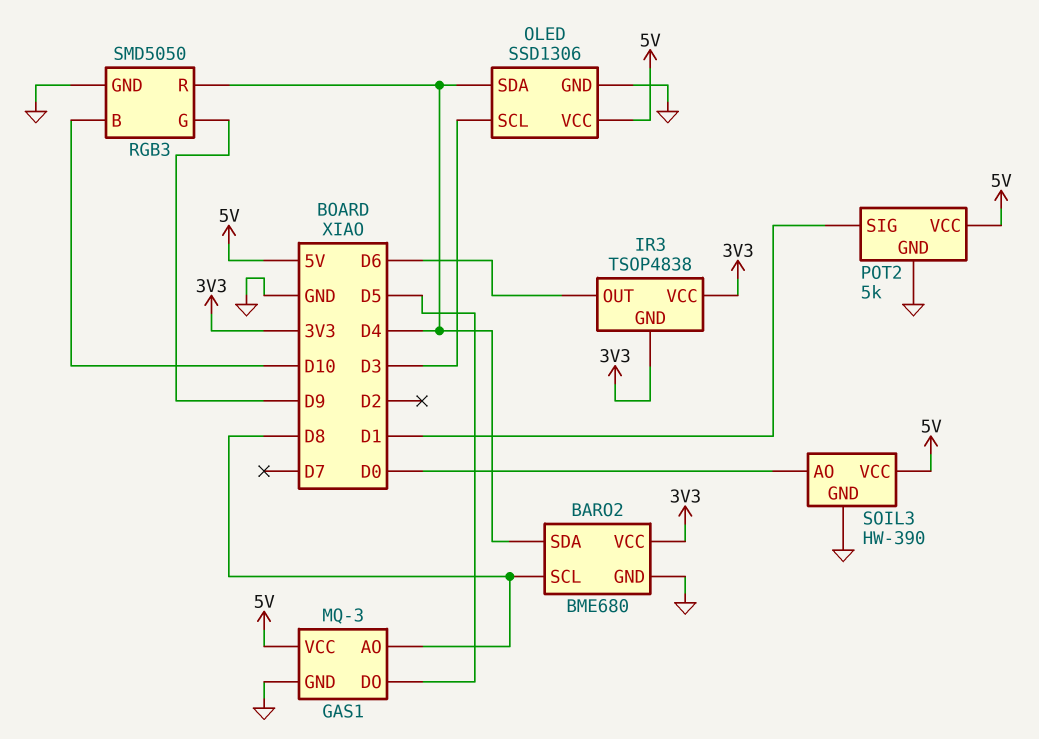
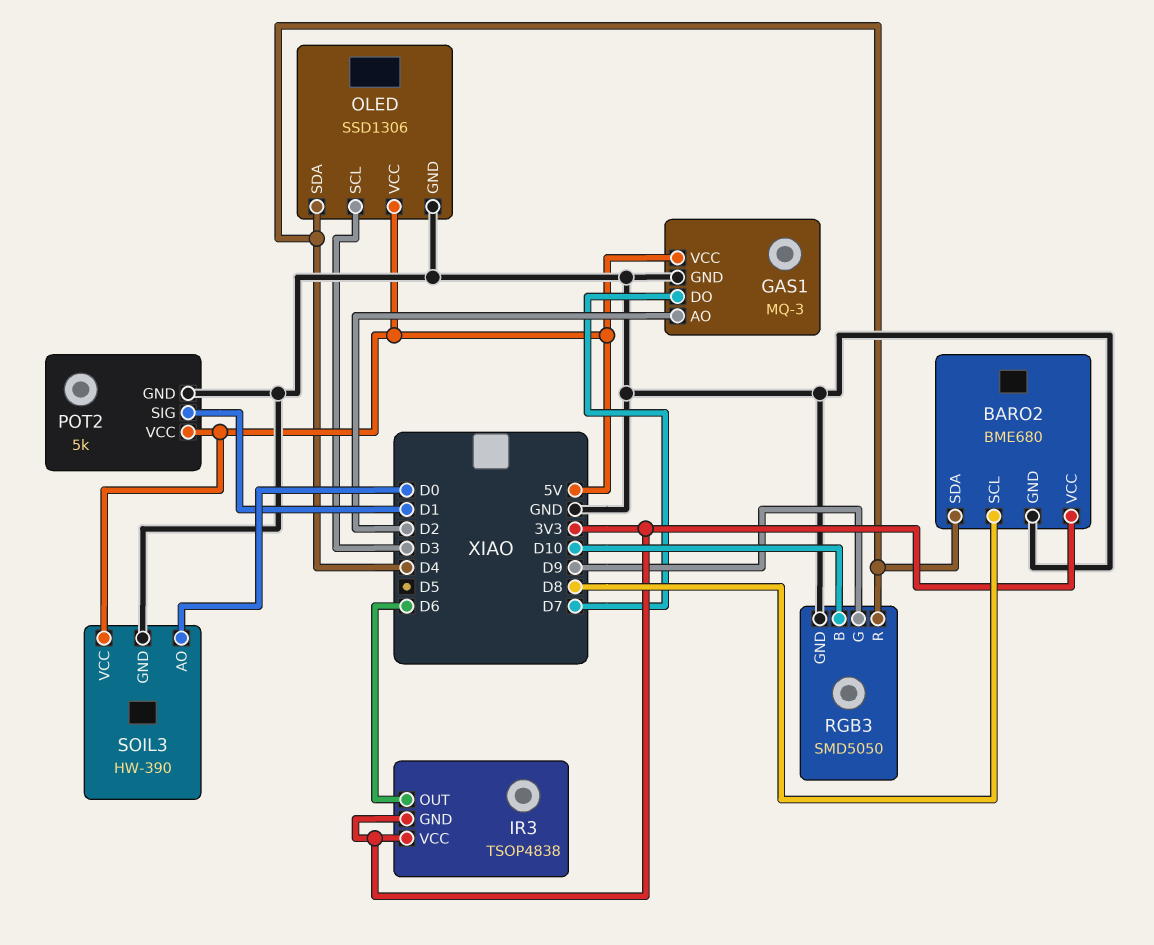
GAS1 pin AO: D8 -> D2
GAS1 pin DO: D5 -> D7

